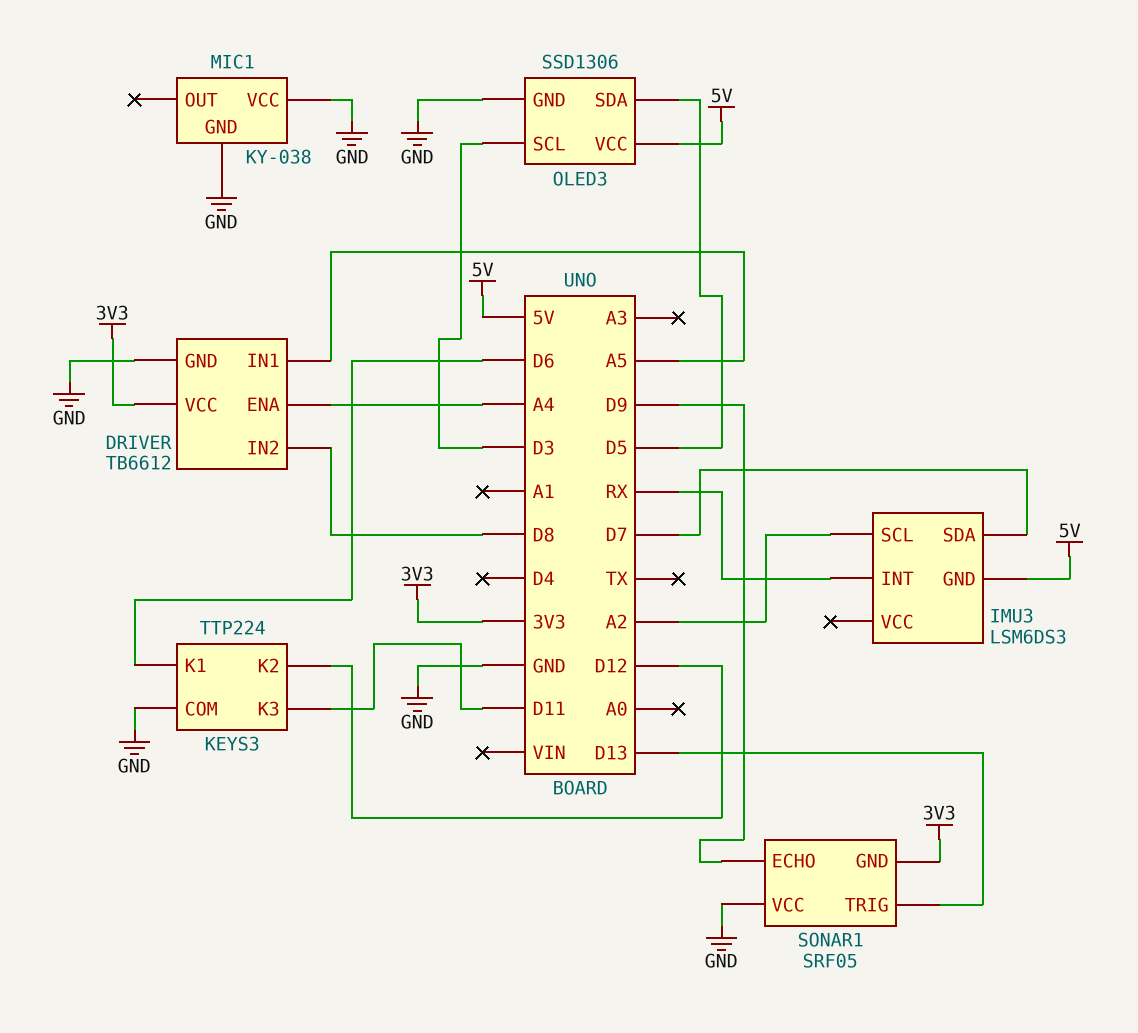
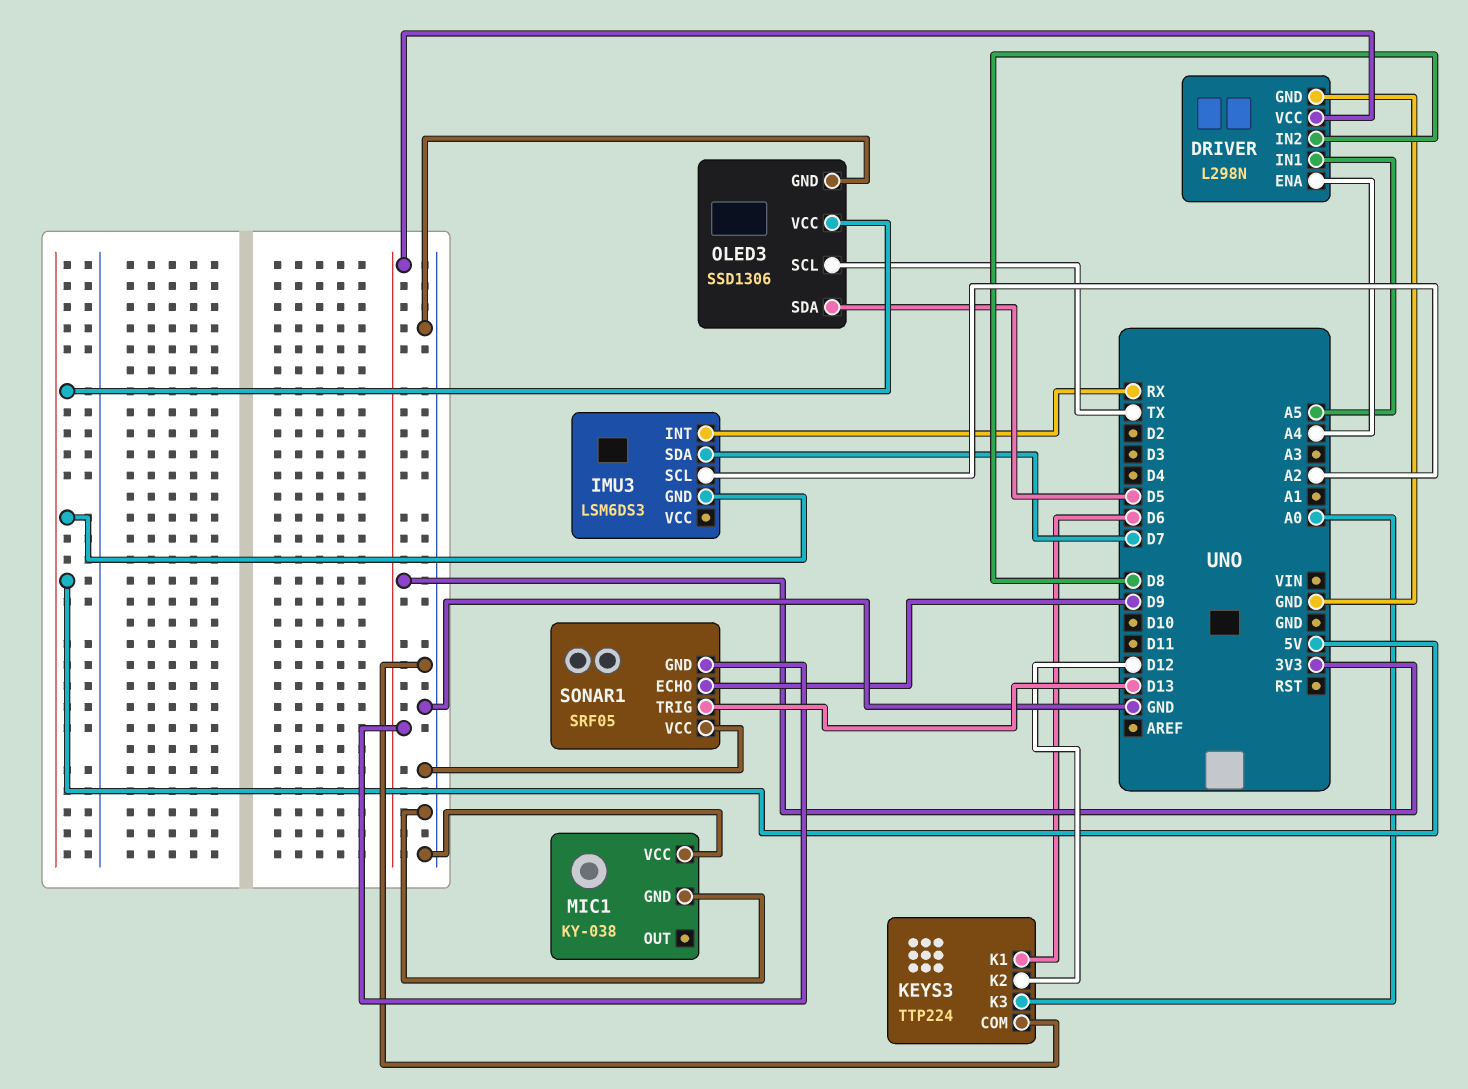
DRIVER: TB6612 -> L298N
KEYS3 pin K3: D11 -> A0
OLED3 pin SCL: D3 -> TX

